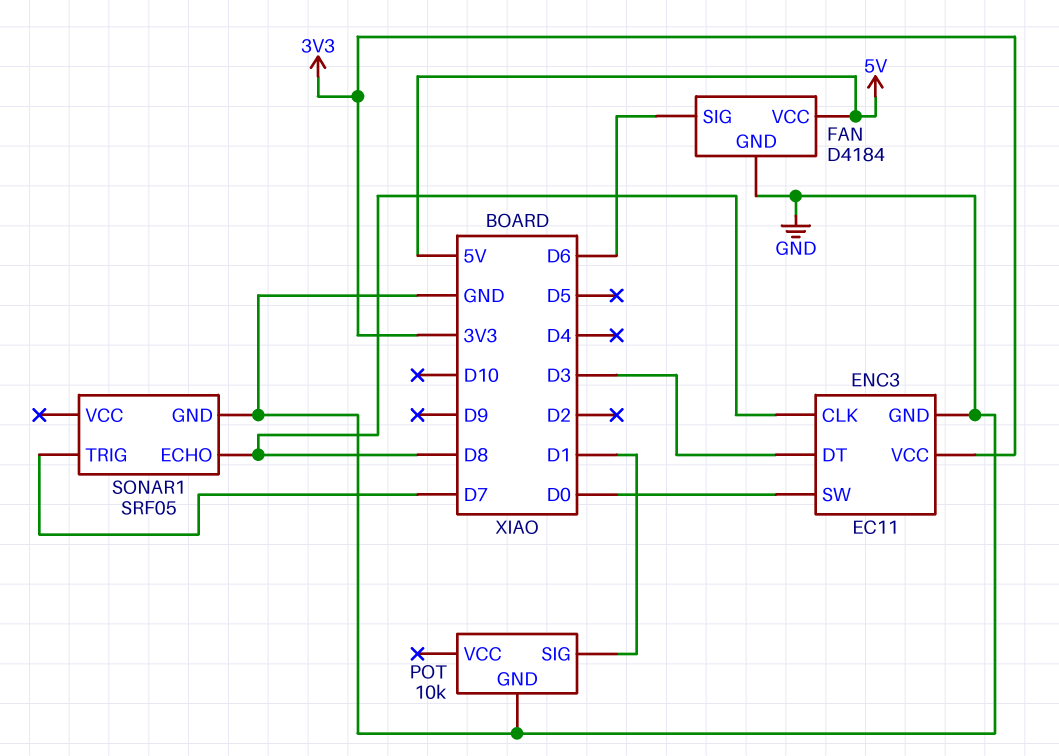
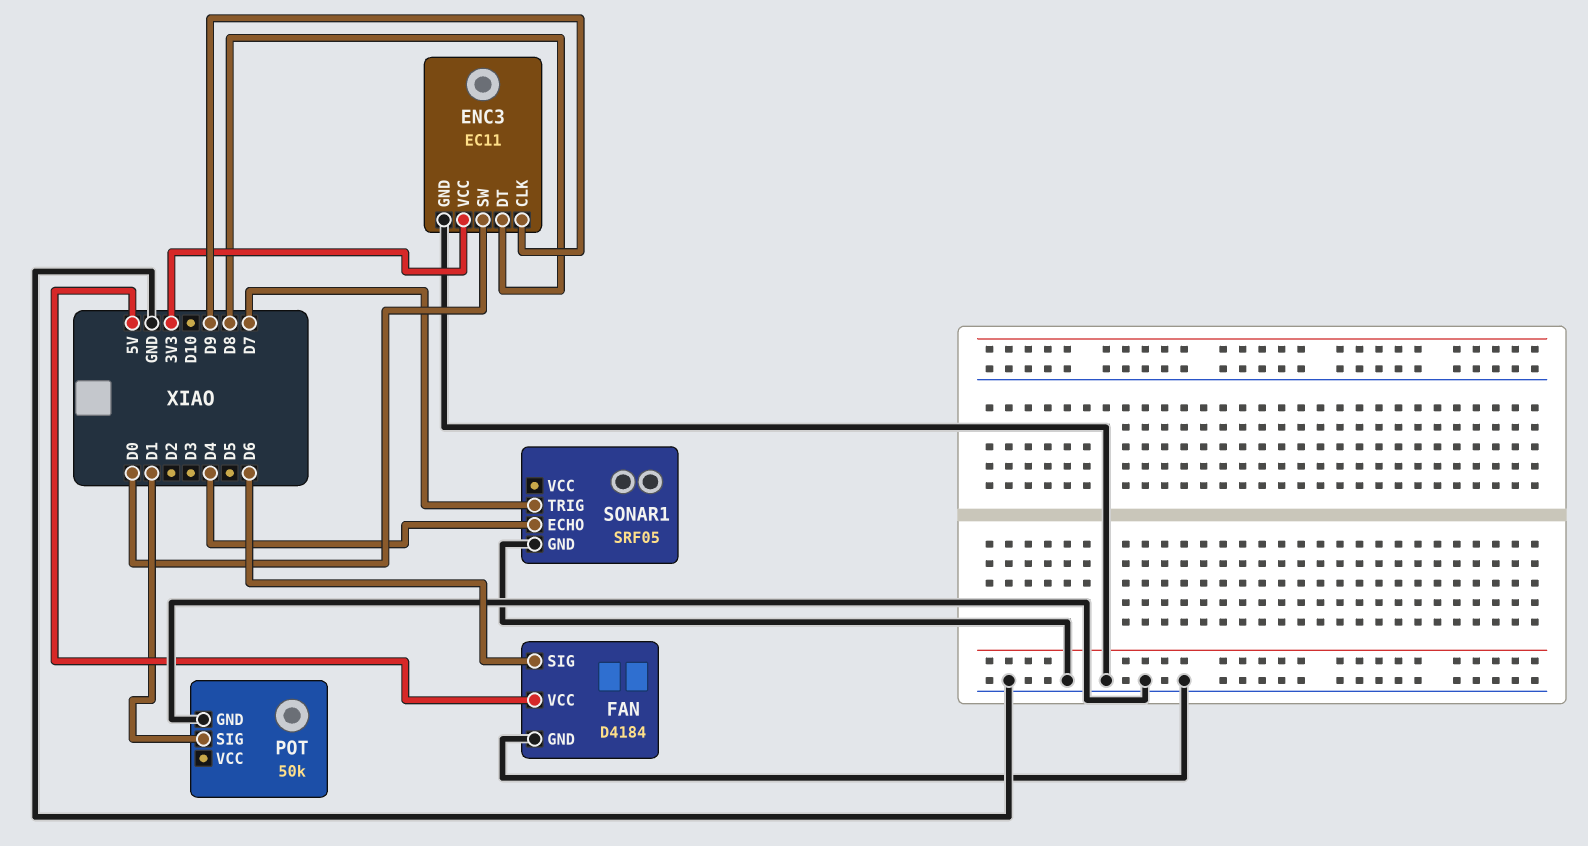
ENC3 pin CLK: D8 -> D9
ENC3 pin DT: D3 -> D8
POT: 10k -> 50k
SONAR1 pin ECHO: D8 -> D4

